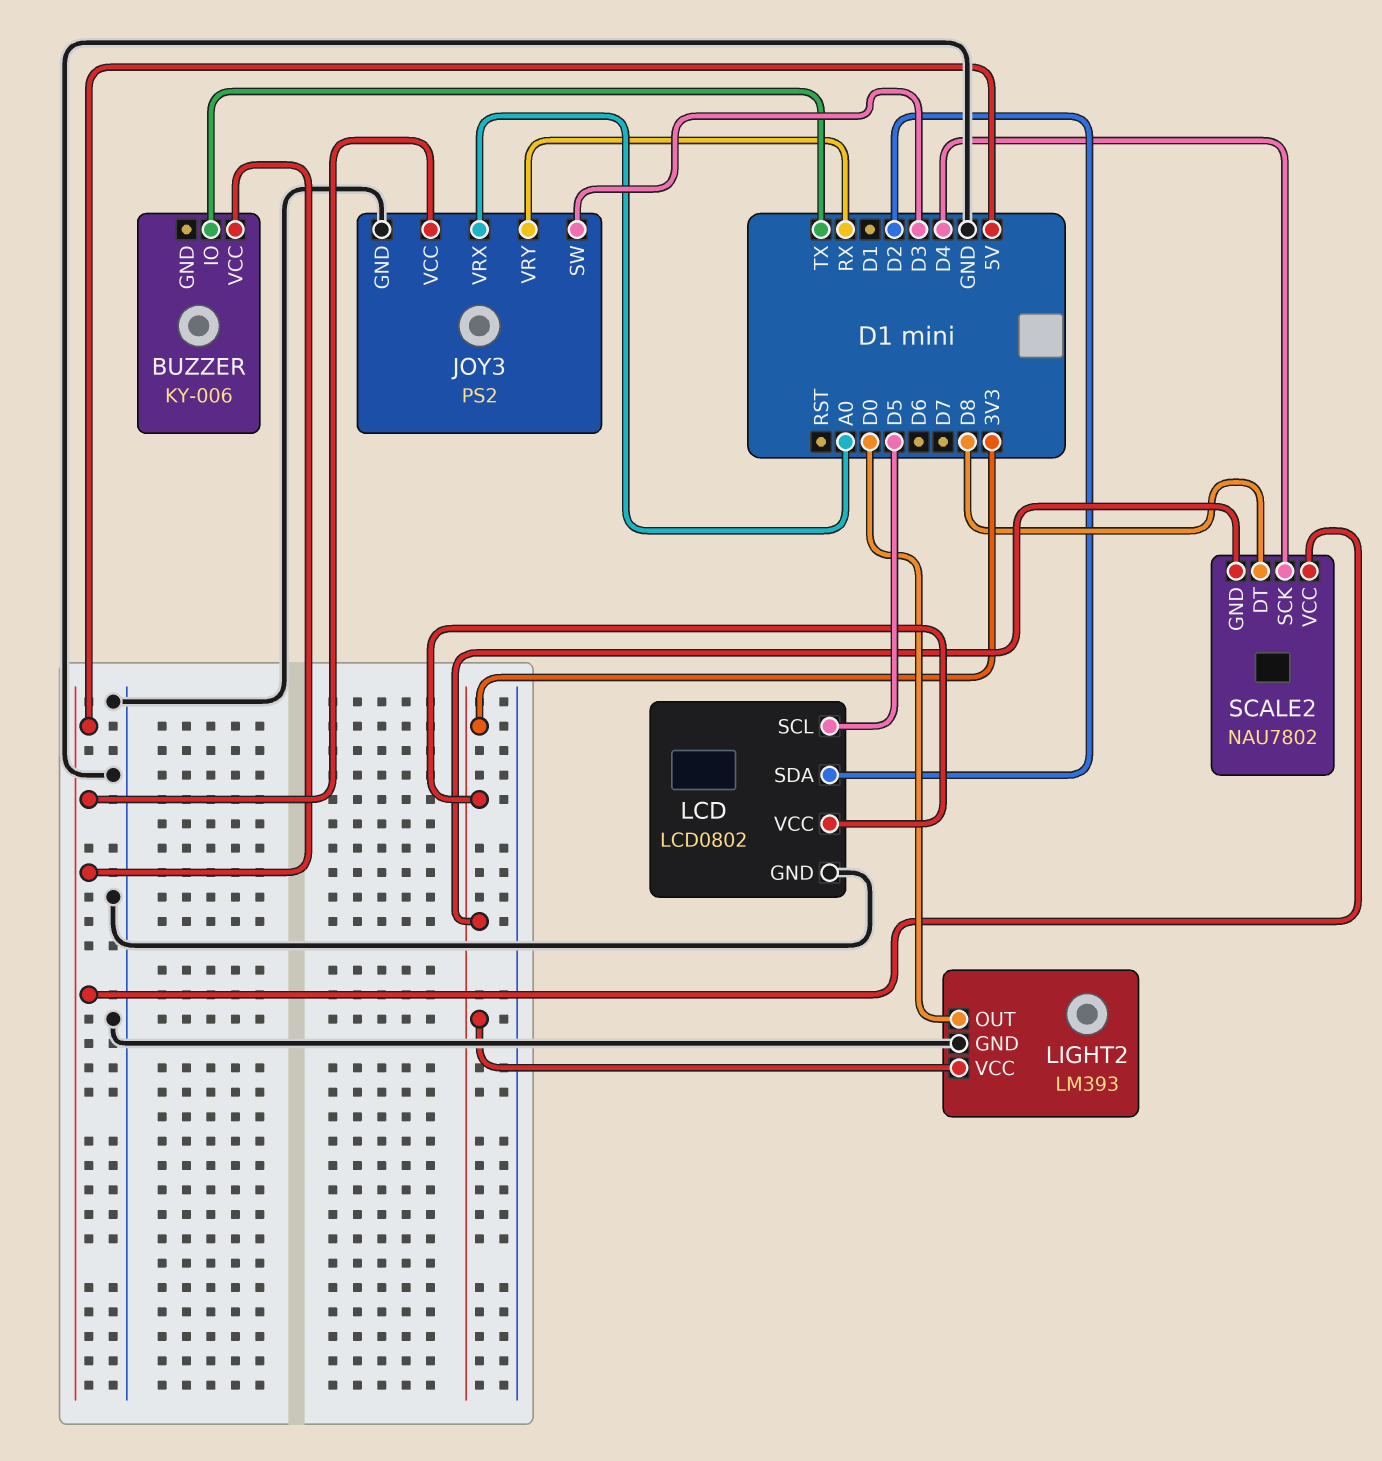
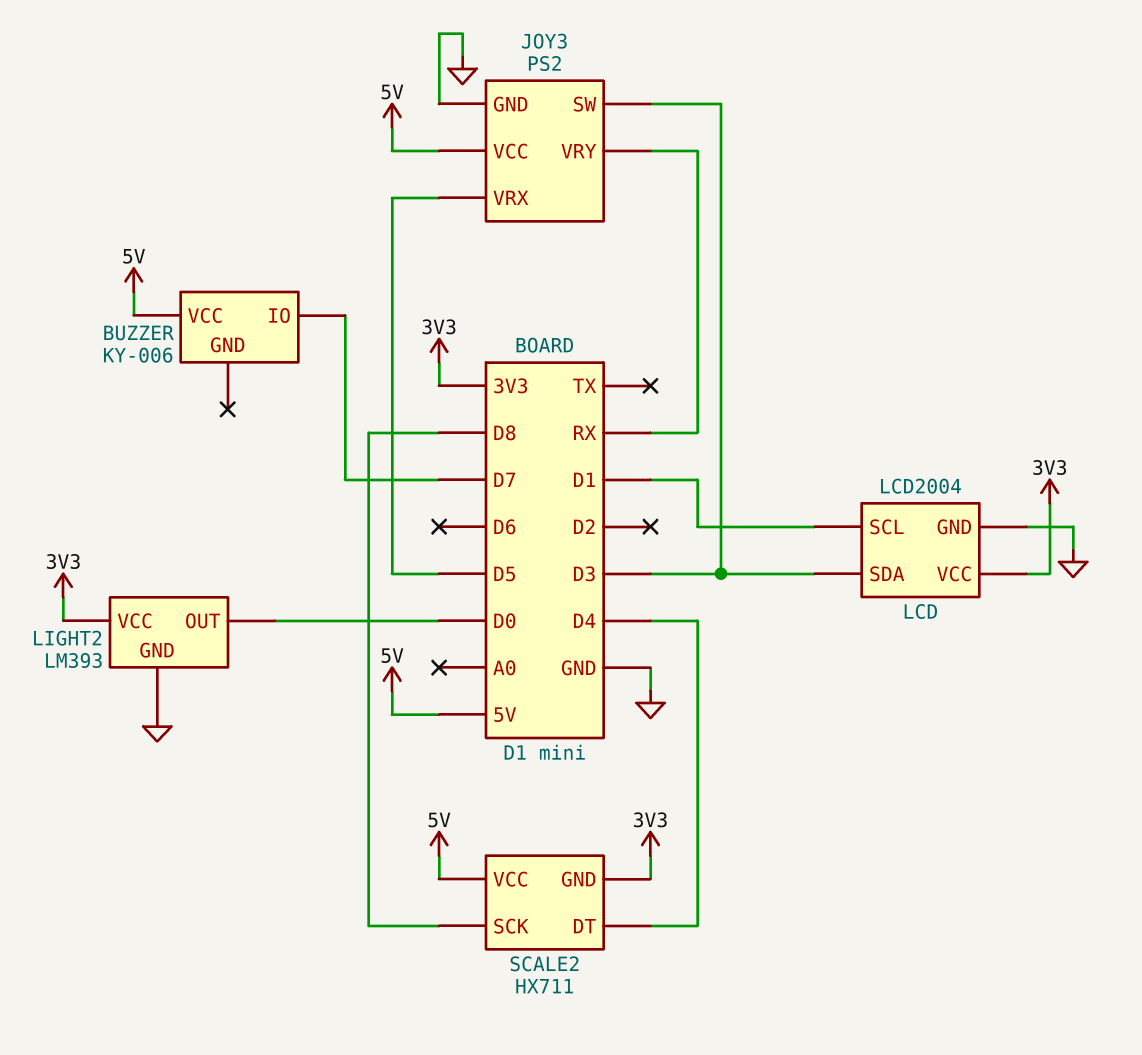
BUZZER pin IO: TX -> D7
JOY3 pin VRX: A0 -> D5
LCD: LCD0802 -> LCD2004
LCD pin SCL: D5 -> D1
LCD pin SDA: D2 -> D3
SCALE2: NAU7802 -> HX711
SCALE2 pin DT: D8 -> D4
SCALE2 pin SCK: D4 -> D8

